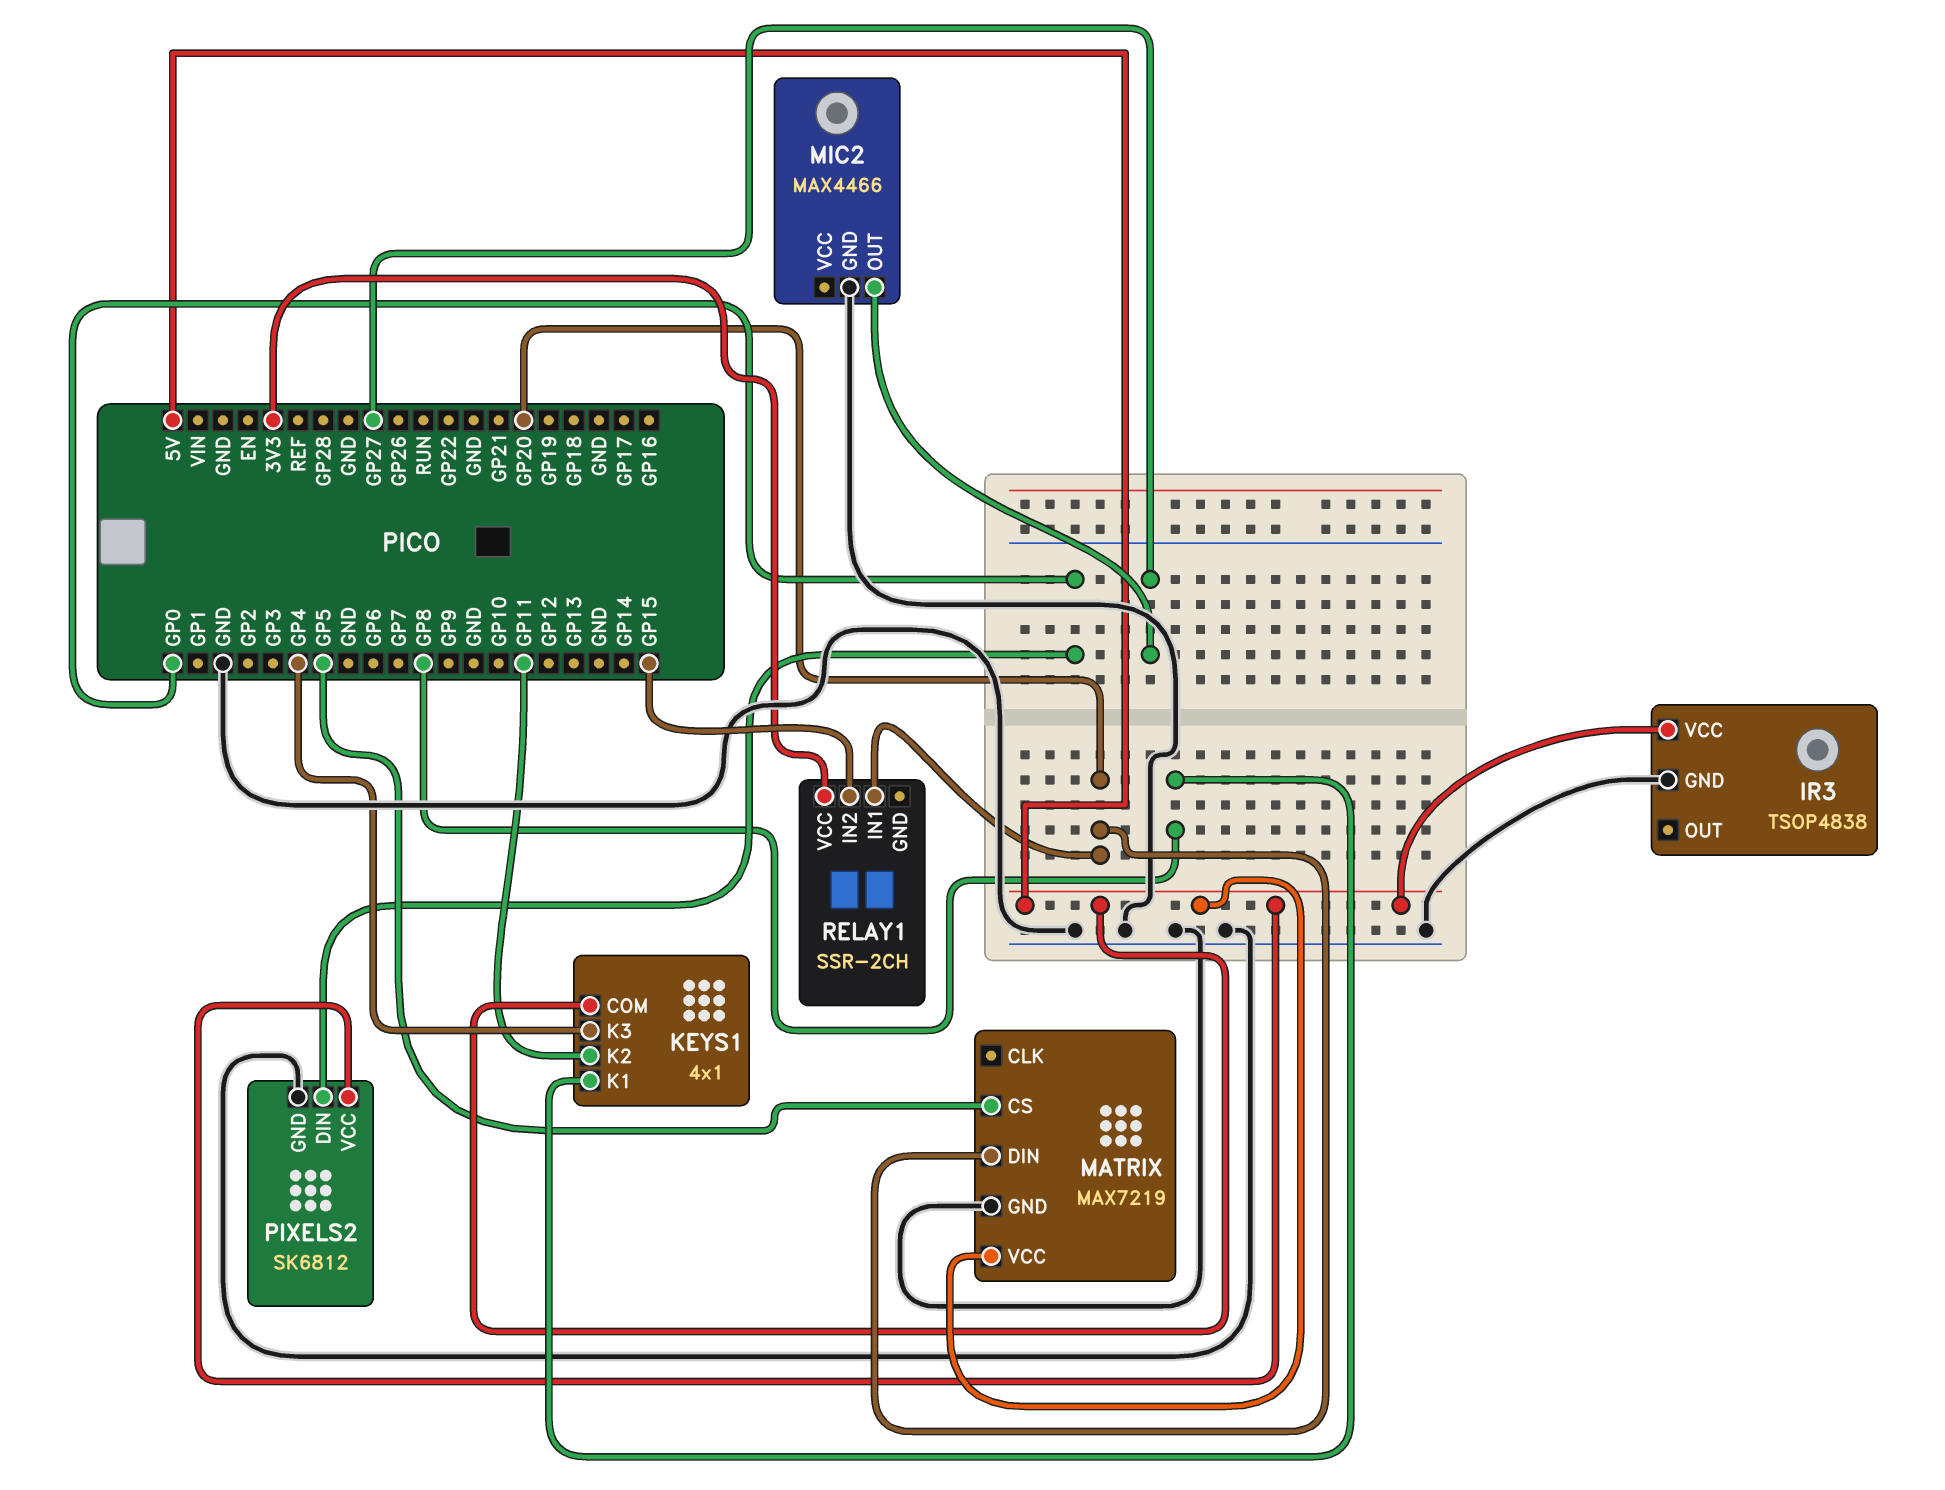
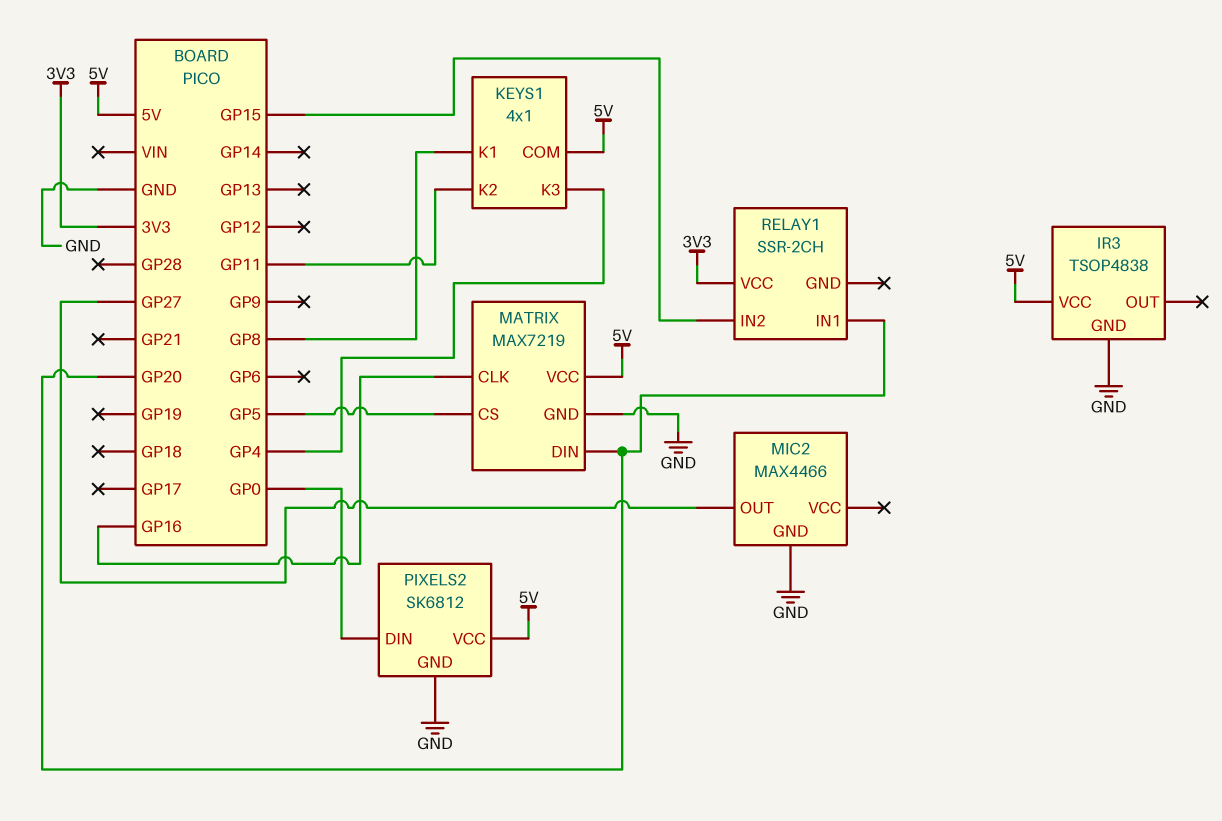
MATRIX pin CLK: none -> GP16

